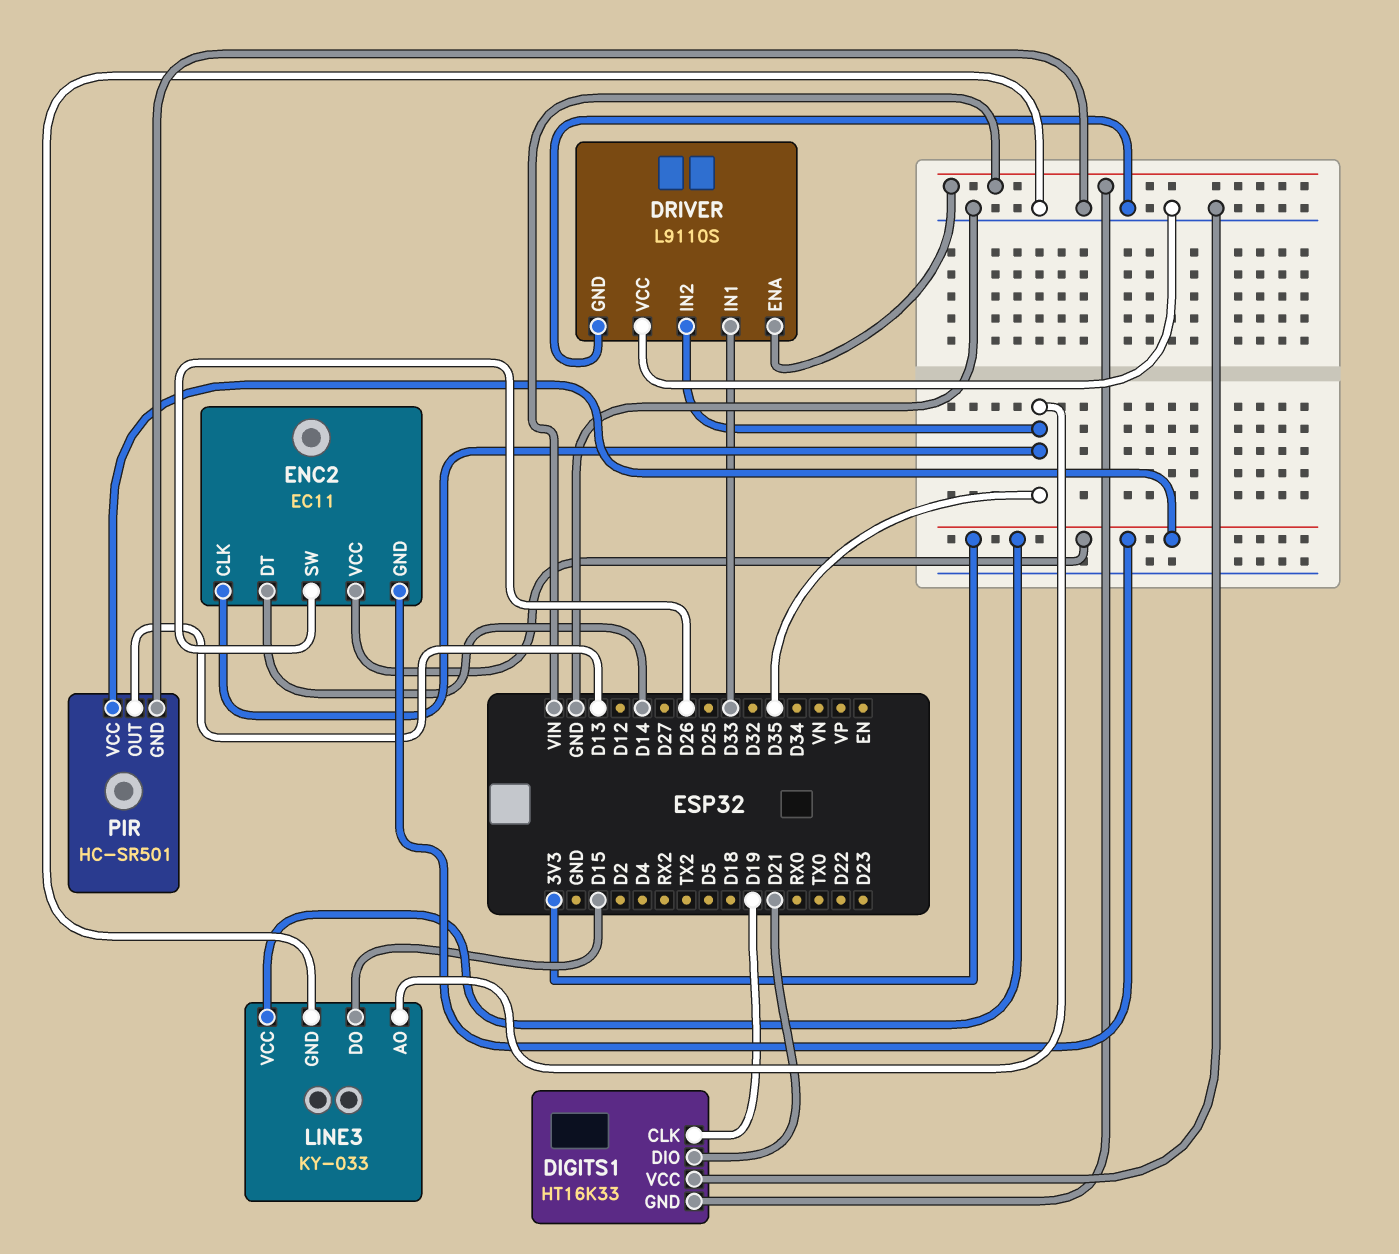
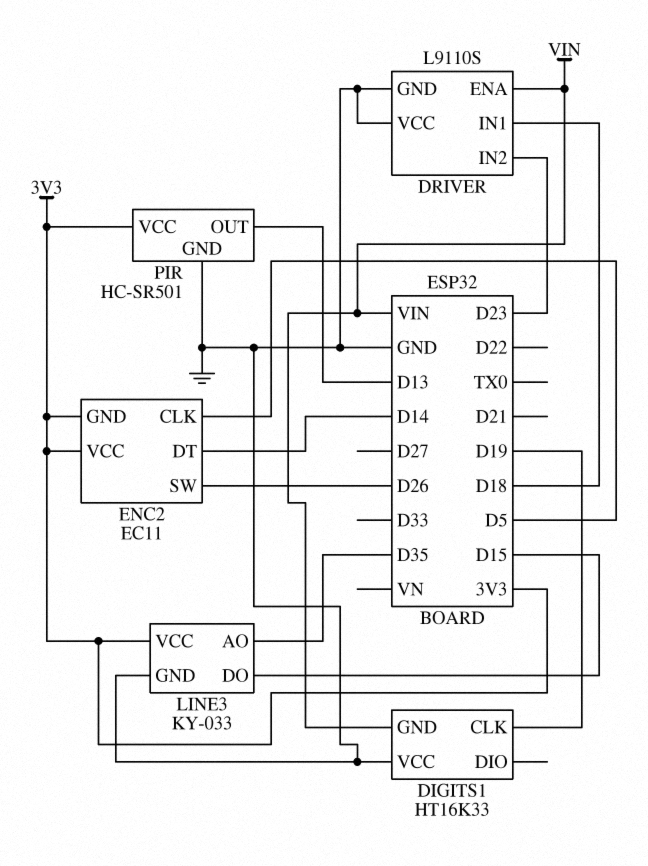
DIGITS1 pin DIO: D21 -> none
DRIVER pin IN1: D33 -> D18
DRIVER pin IN2: D35 -> D23
ENC2 pin CLK: D35 -> D5

